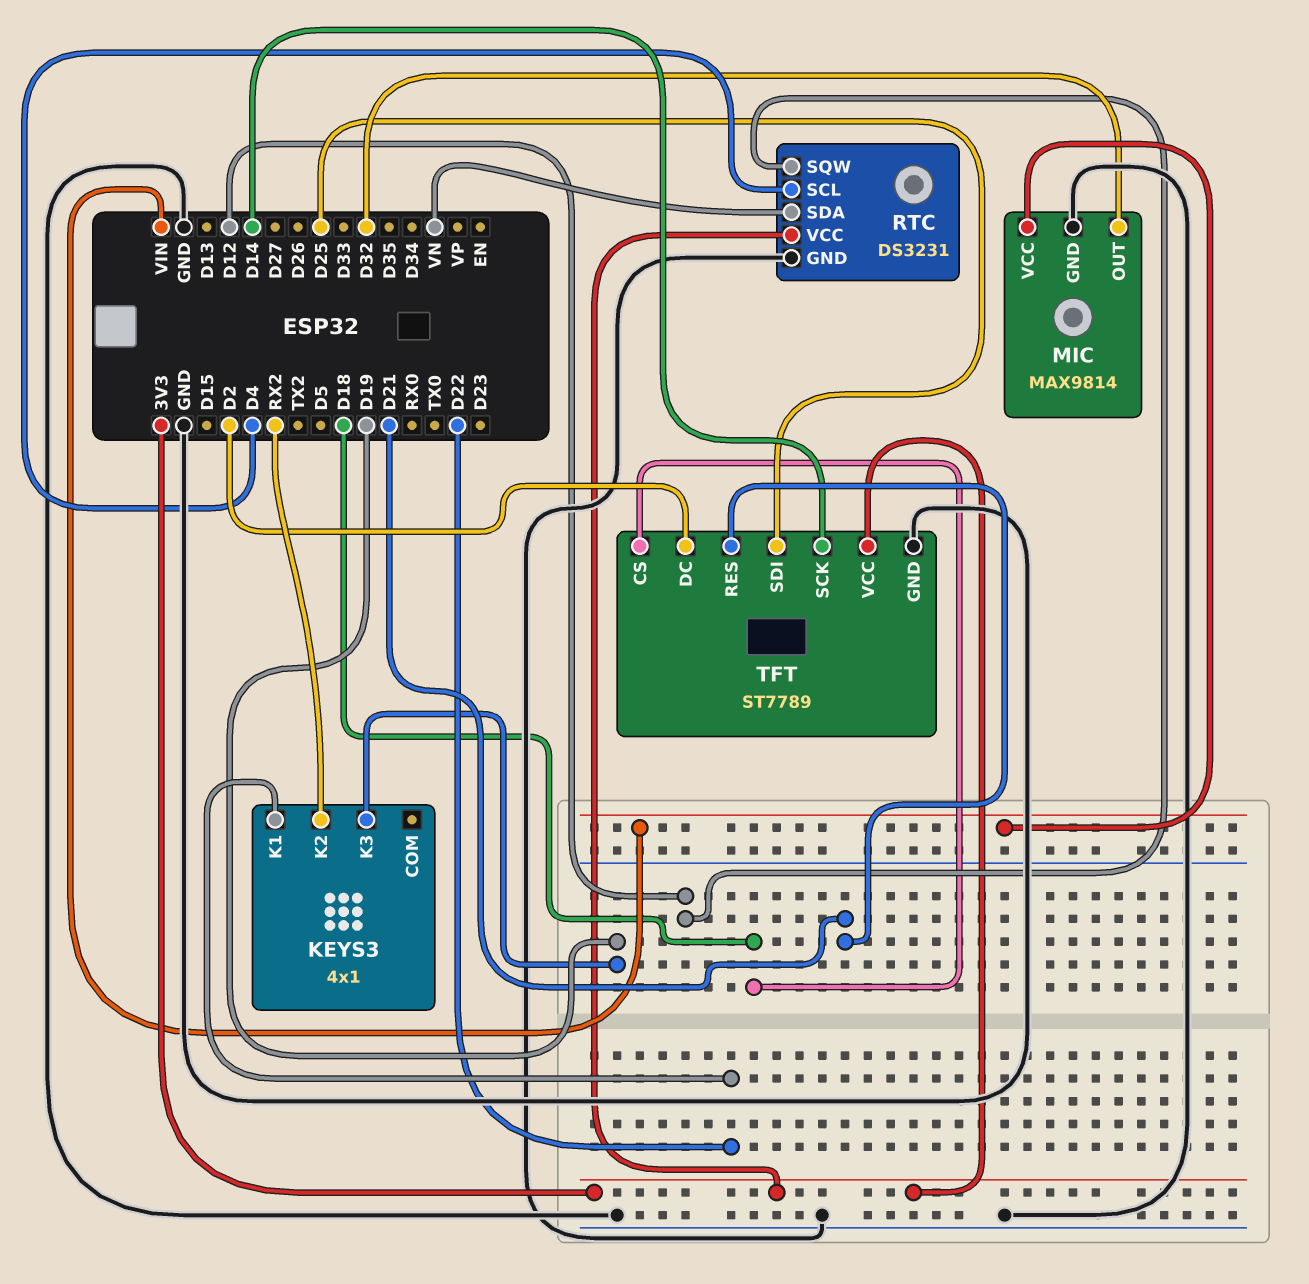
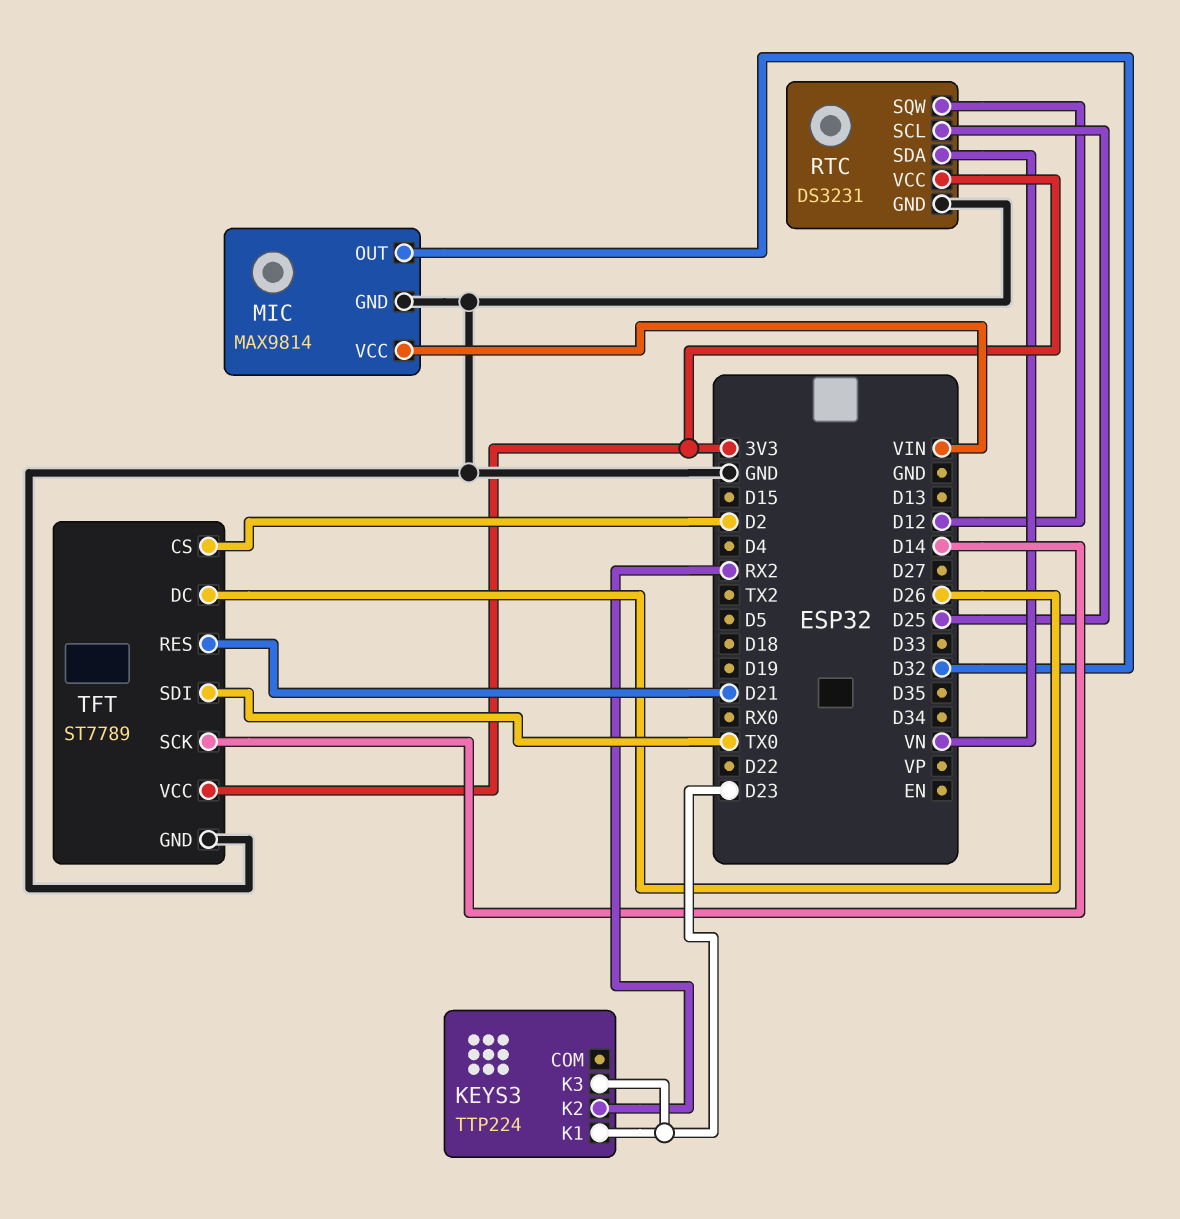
KEYS3: 4x1 -> TTP224
KEYS3 pin K1: D22 -> D23
KEYS3 pin K3: D19 -> D23
RTC pin SCL: D4 -> D25
TFT pin CS: D18 -> D2
TFT pin DC: D2 -> D26
TFT pin SDI: D25 -> TX0

